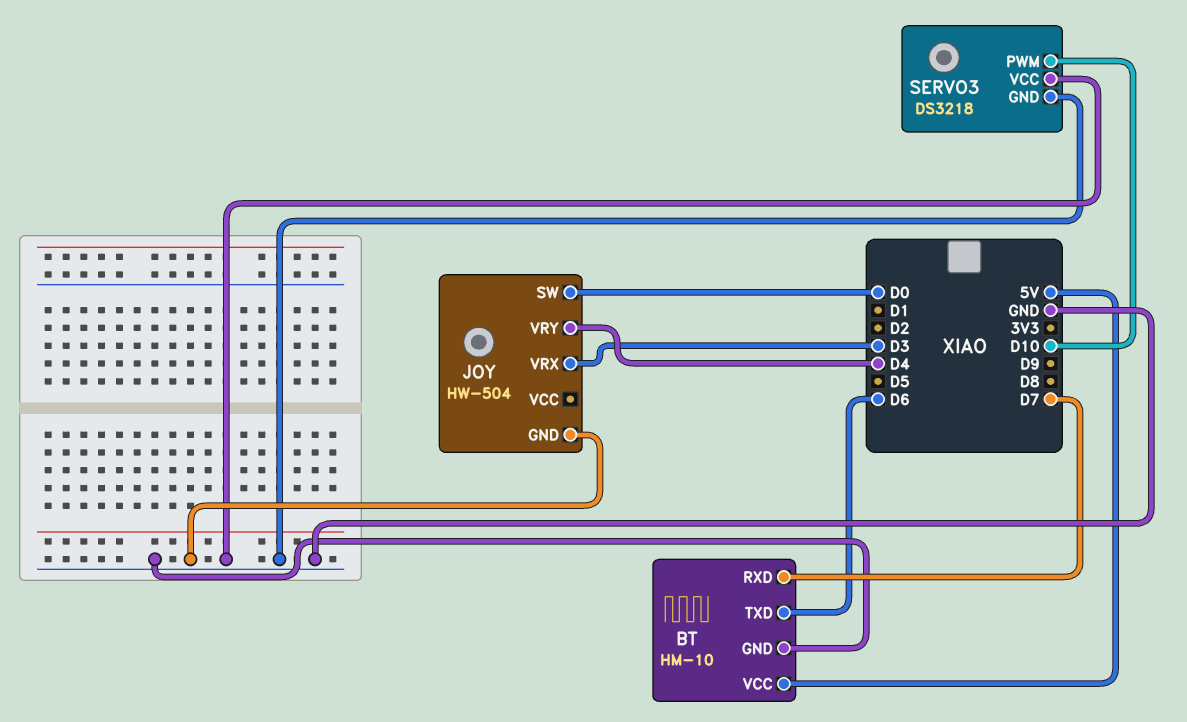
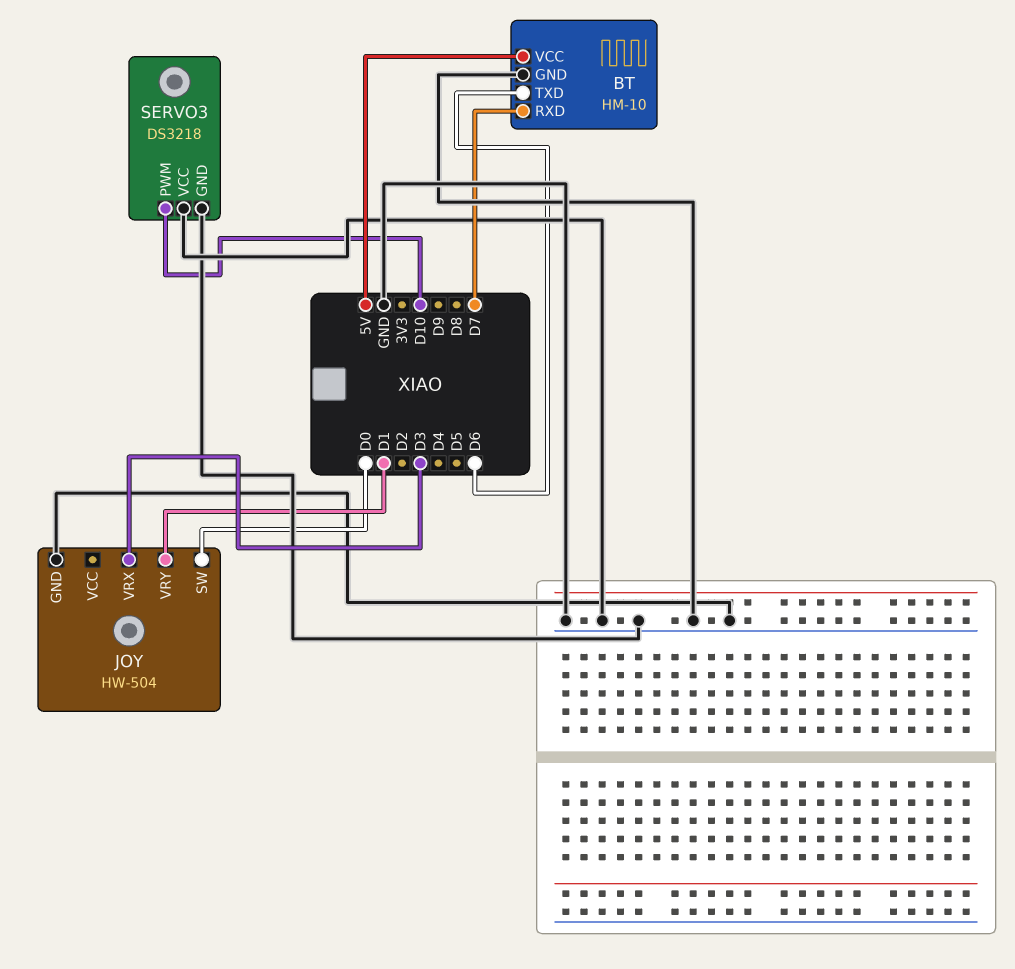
JOY pin VRY: D4 -> D1

